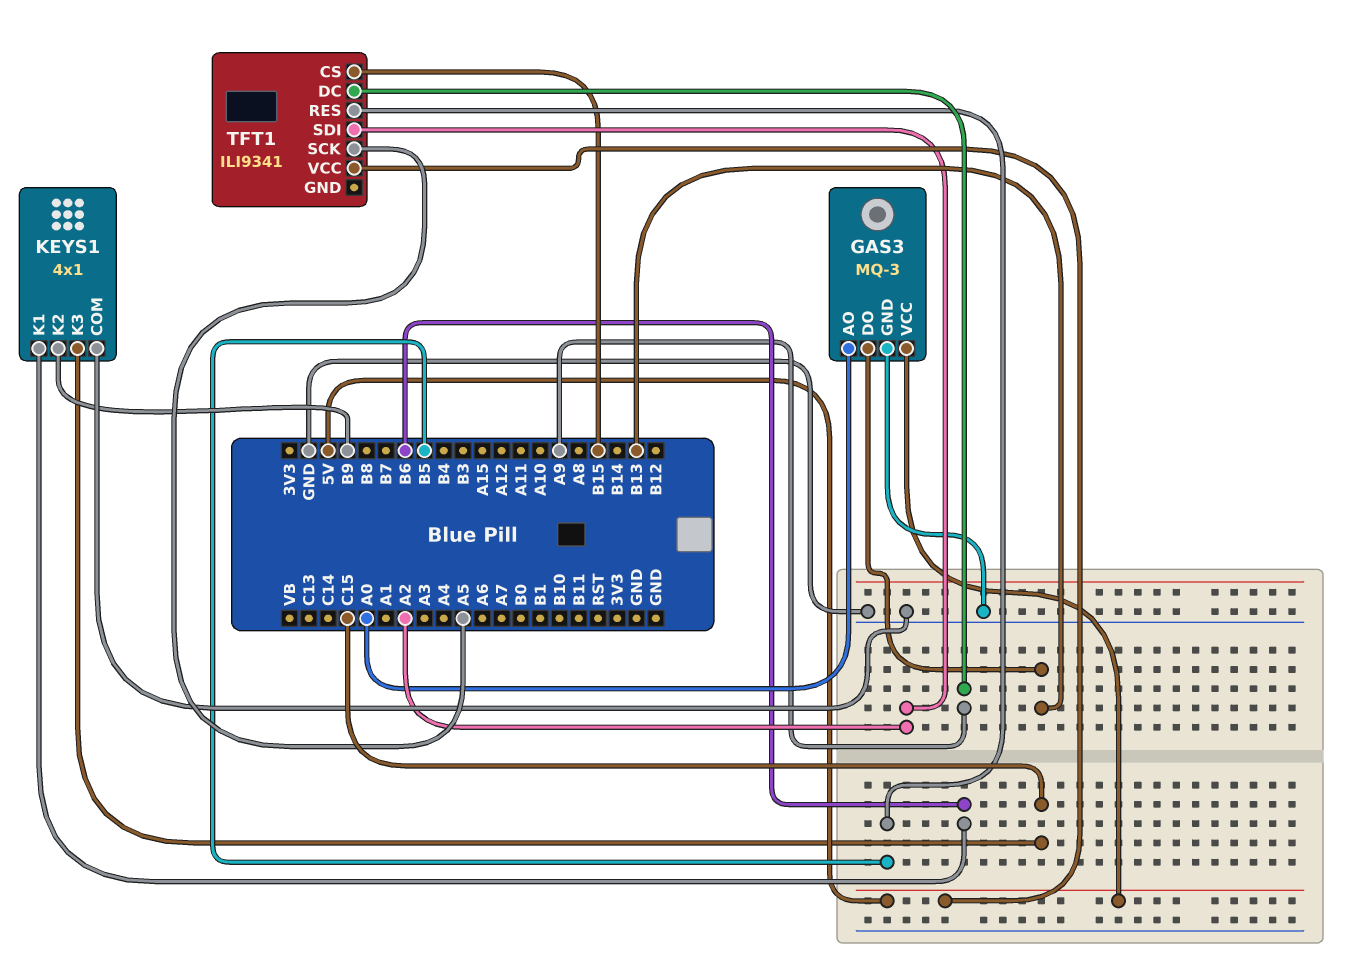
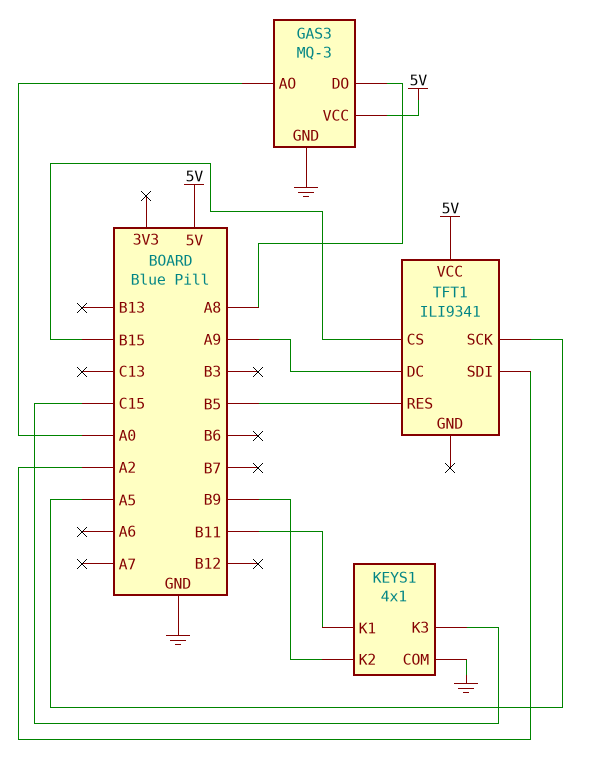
GAS3 pin DO: B13 -> A8
KEYS1 pin K1: B6 -> B11

